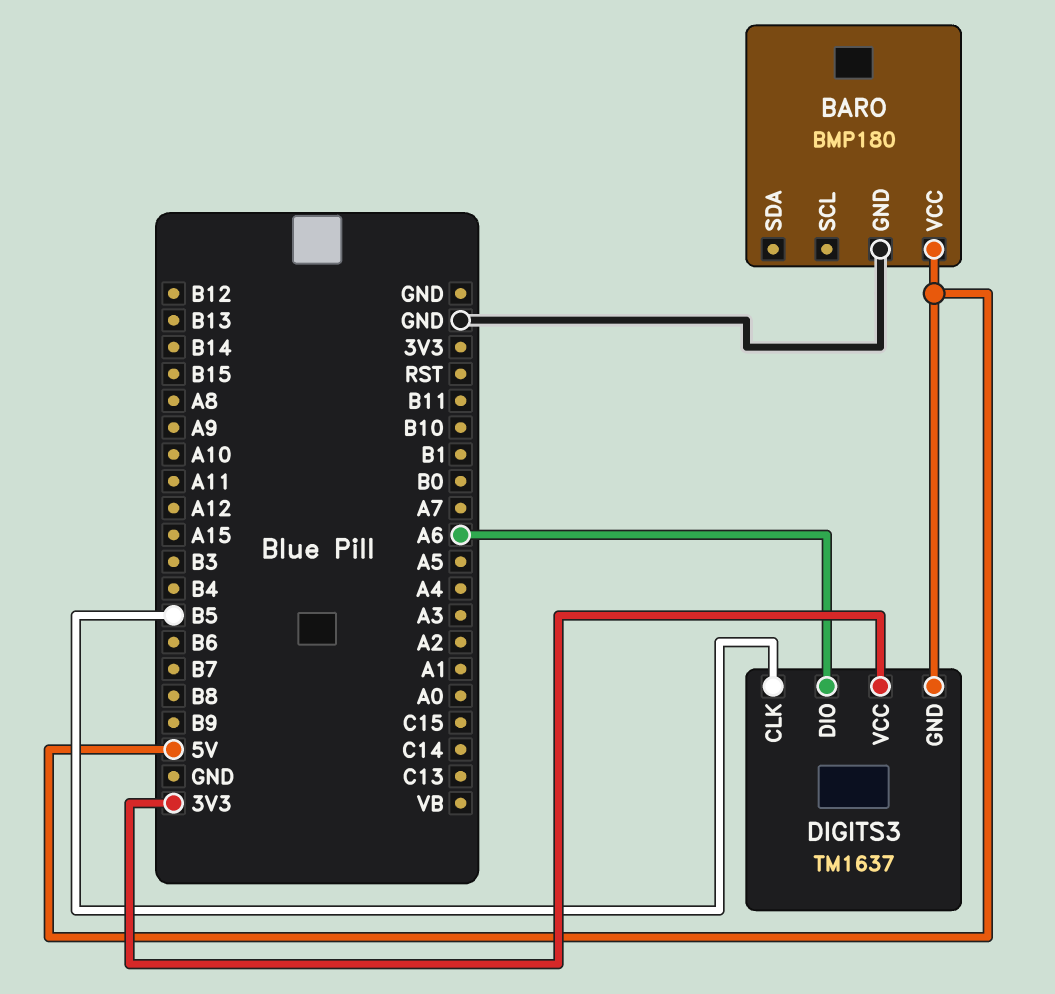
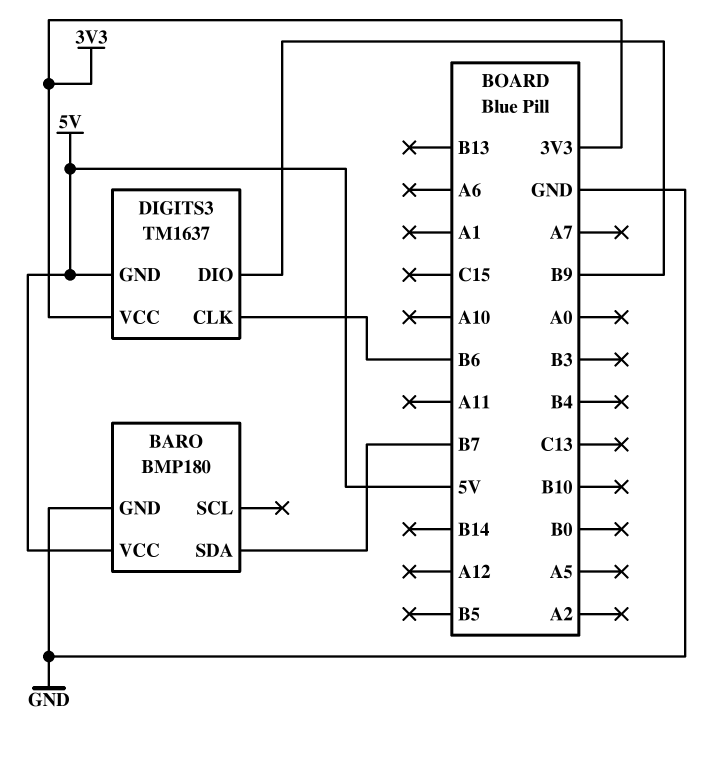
BARO pin SDA: none -> B7
DIGITS3 pin CLK: B5 -> B6
DIGITS3 pin DIO: A6 -> B9

